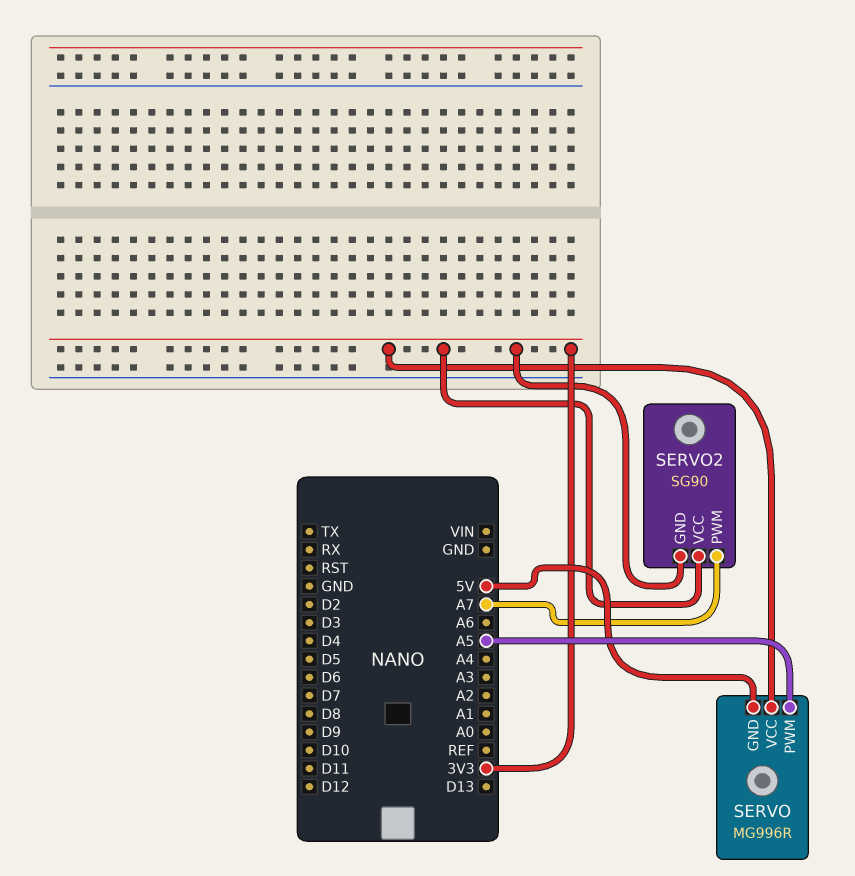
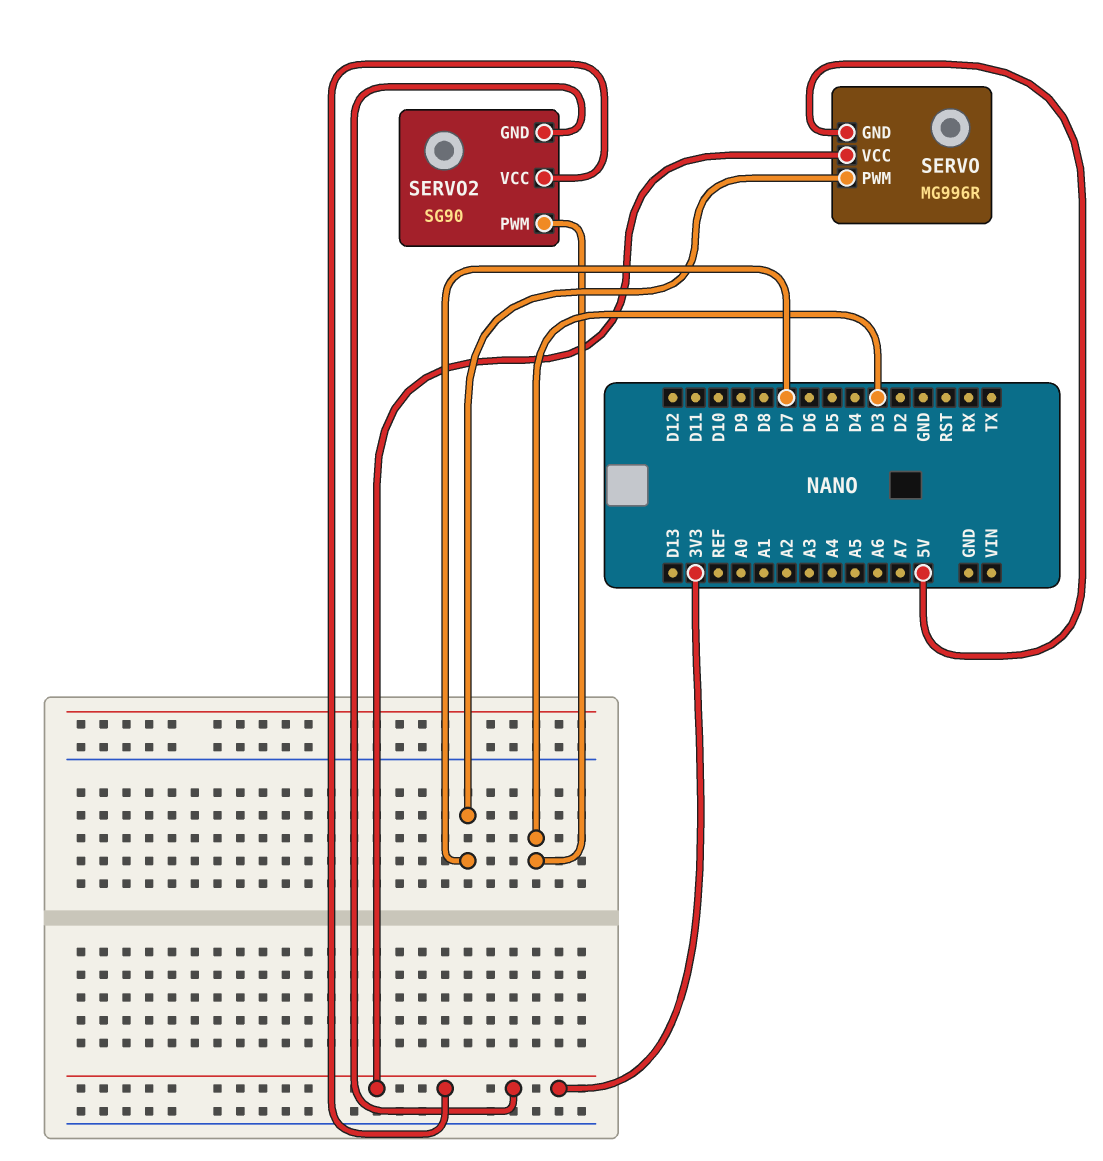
SERVO pin PWM: A5 -> D7
SERVO2 pin PWM: A7 -> D3

